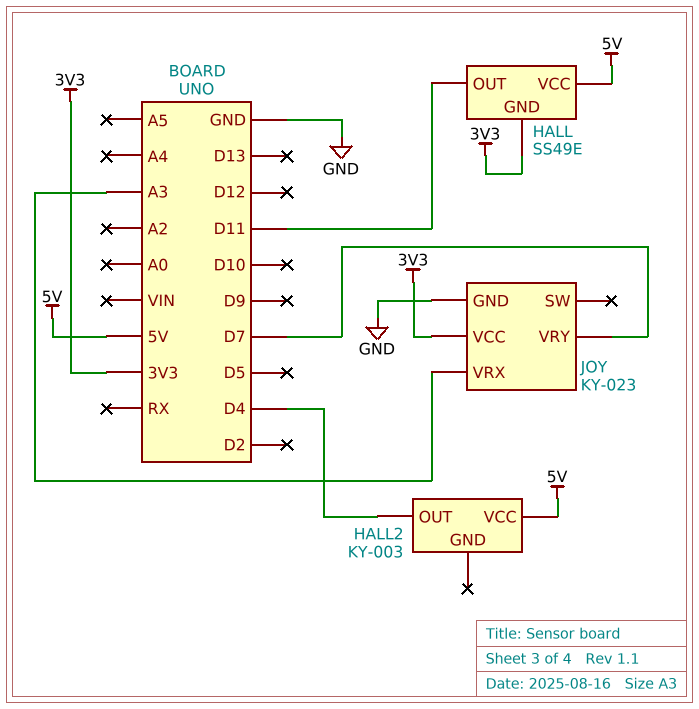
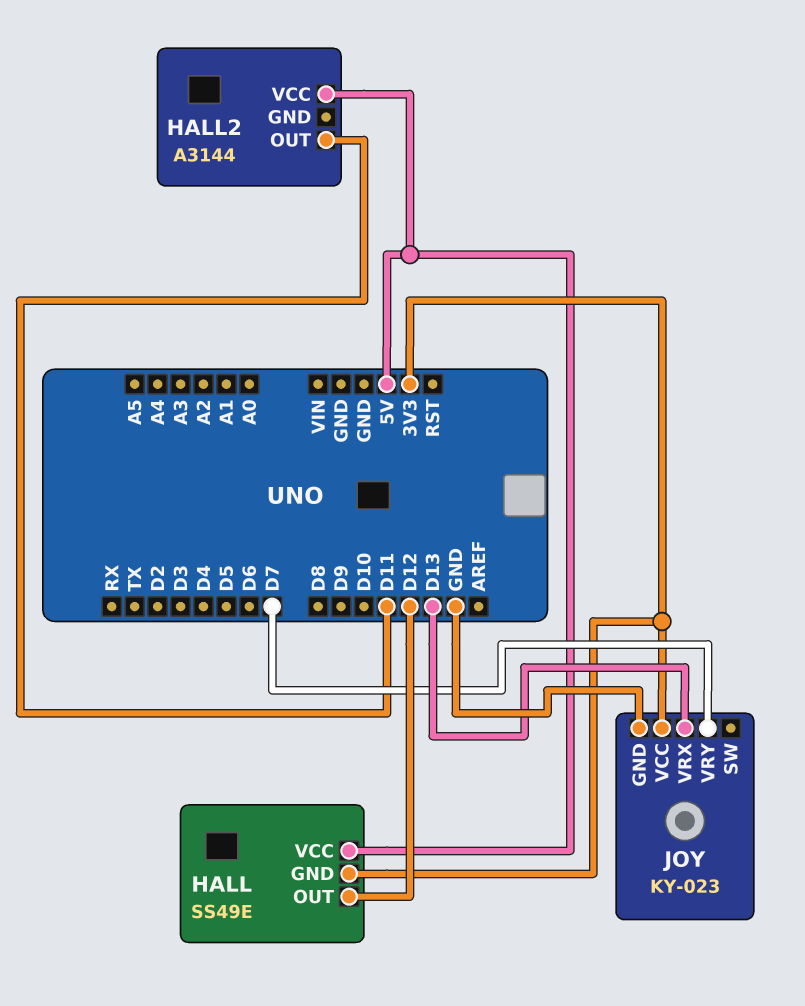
HALL pin OUT: D11 -> D12
HALL2: KY-003 -> A3144
HALL2 pin OUT: D4 -> D11
JOY pin VRX: A3 -> D13

